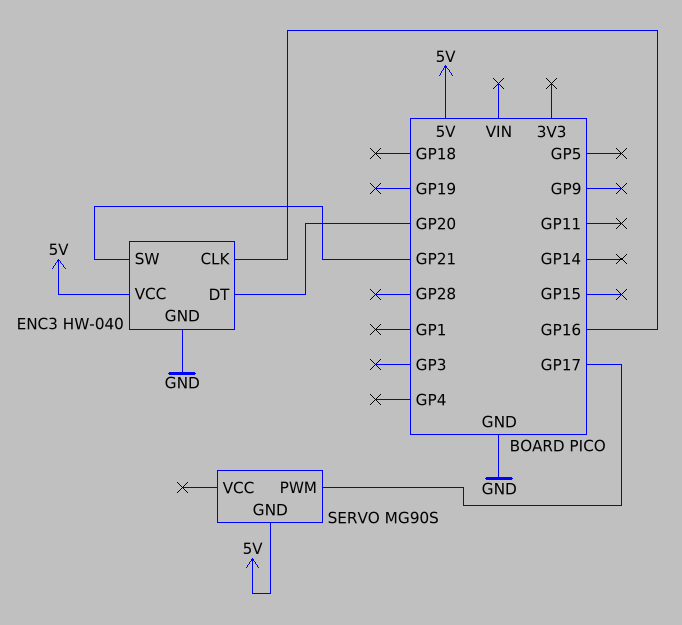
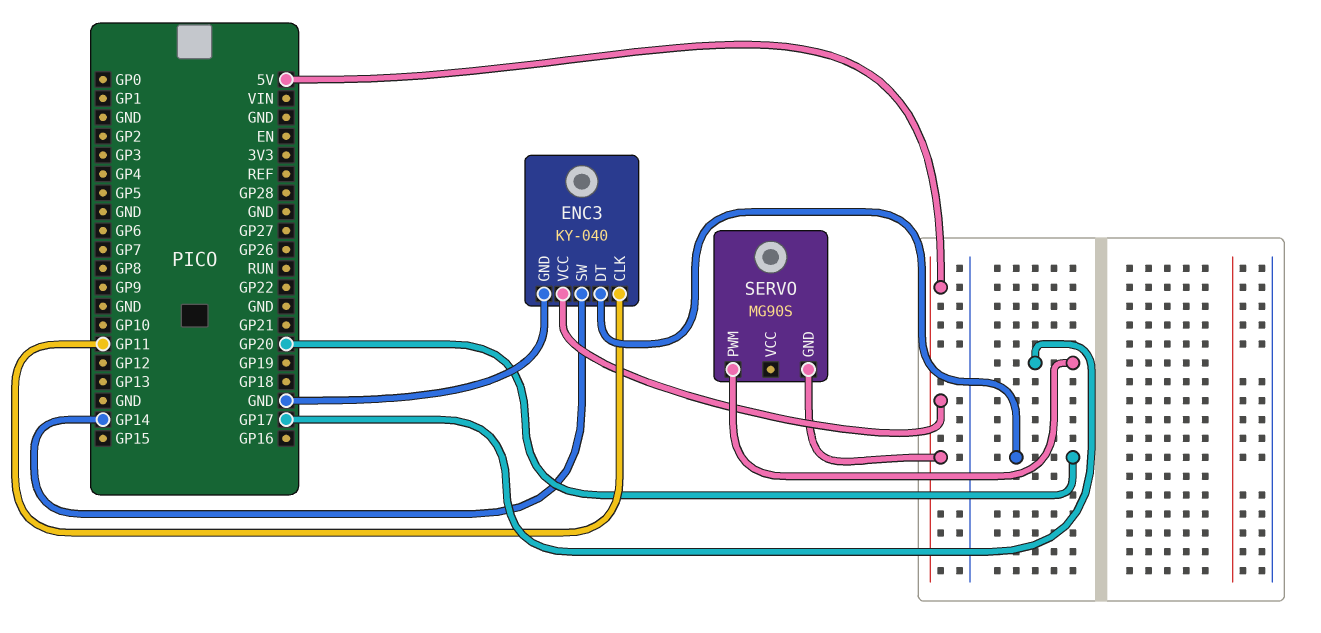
ENC3: HW-040 -> KY-040
ENC3 pin CLK: GP16 -> GP11
ENC3 pin SW: GP21 -> GP14

